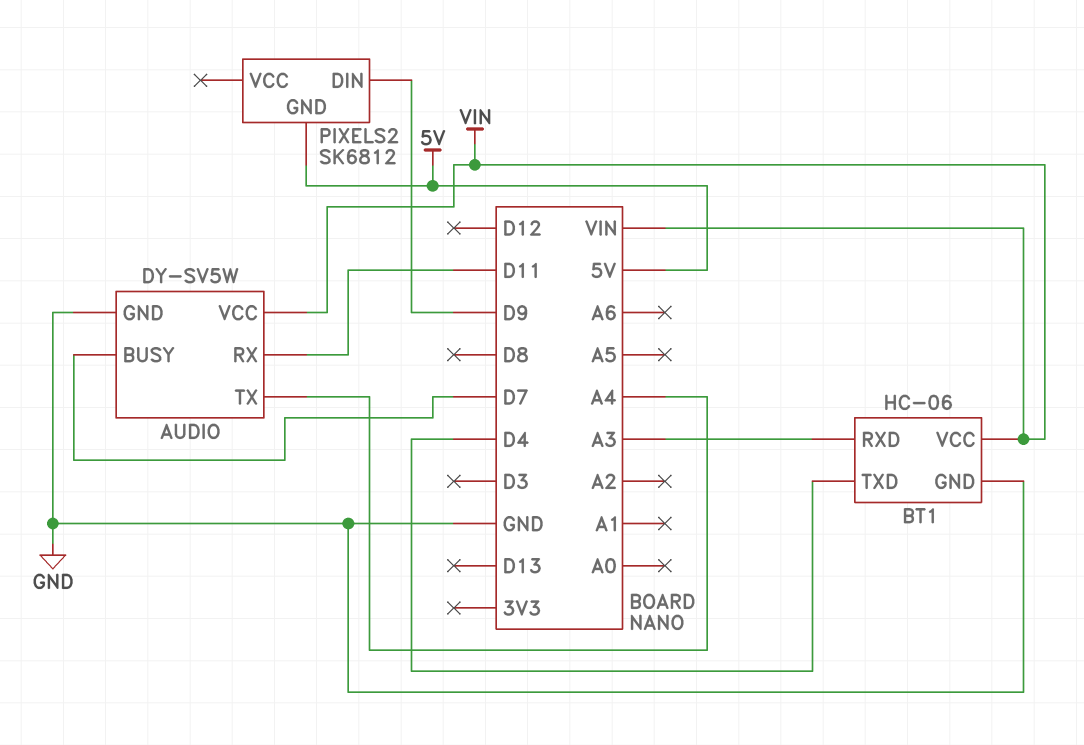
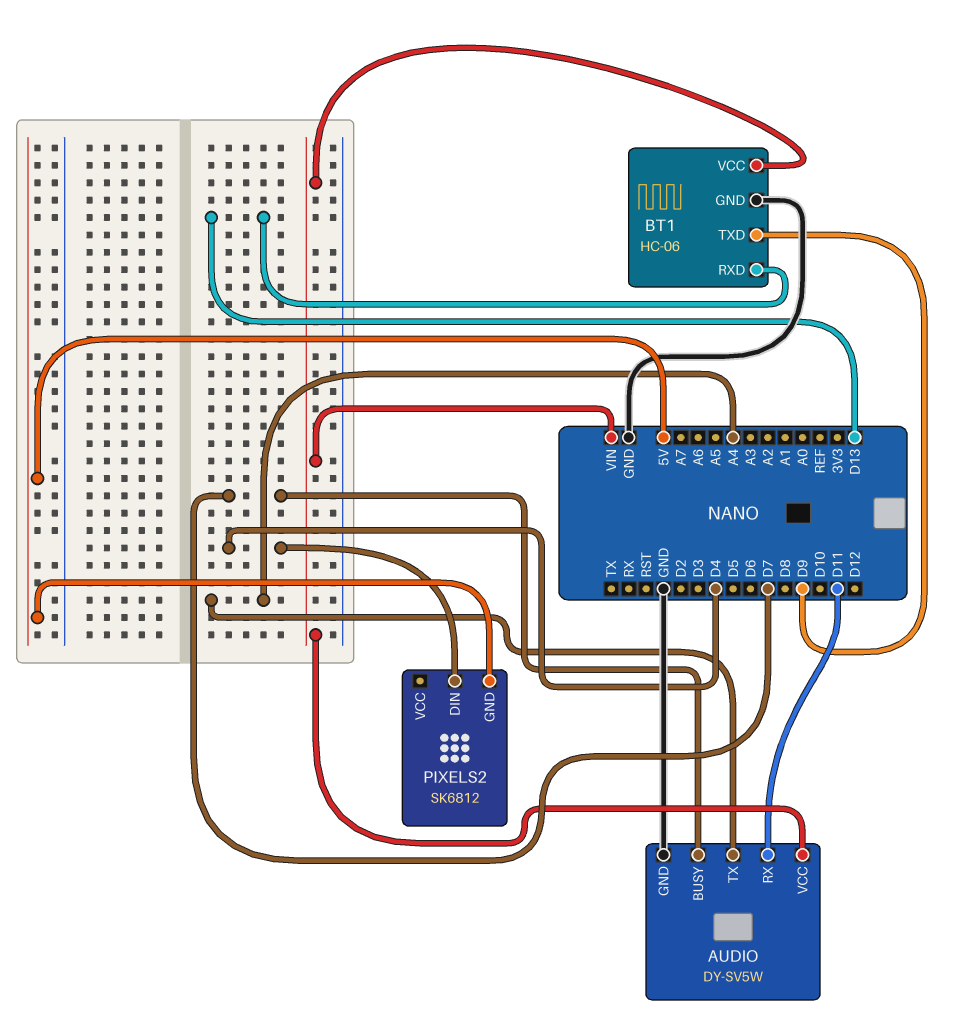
BT1 pin RXD: A3 -> D13
BT1 pin TXD: D4 -> D9
PIXELS2 pin DIN: D9 -> D4

